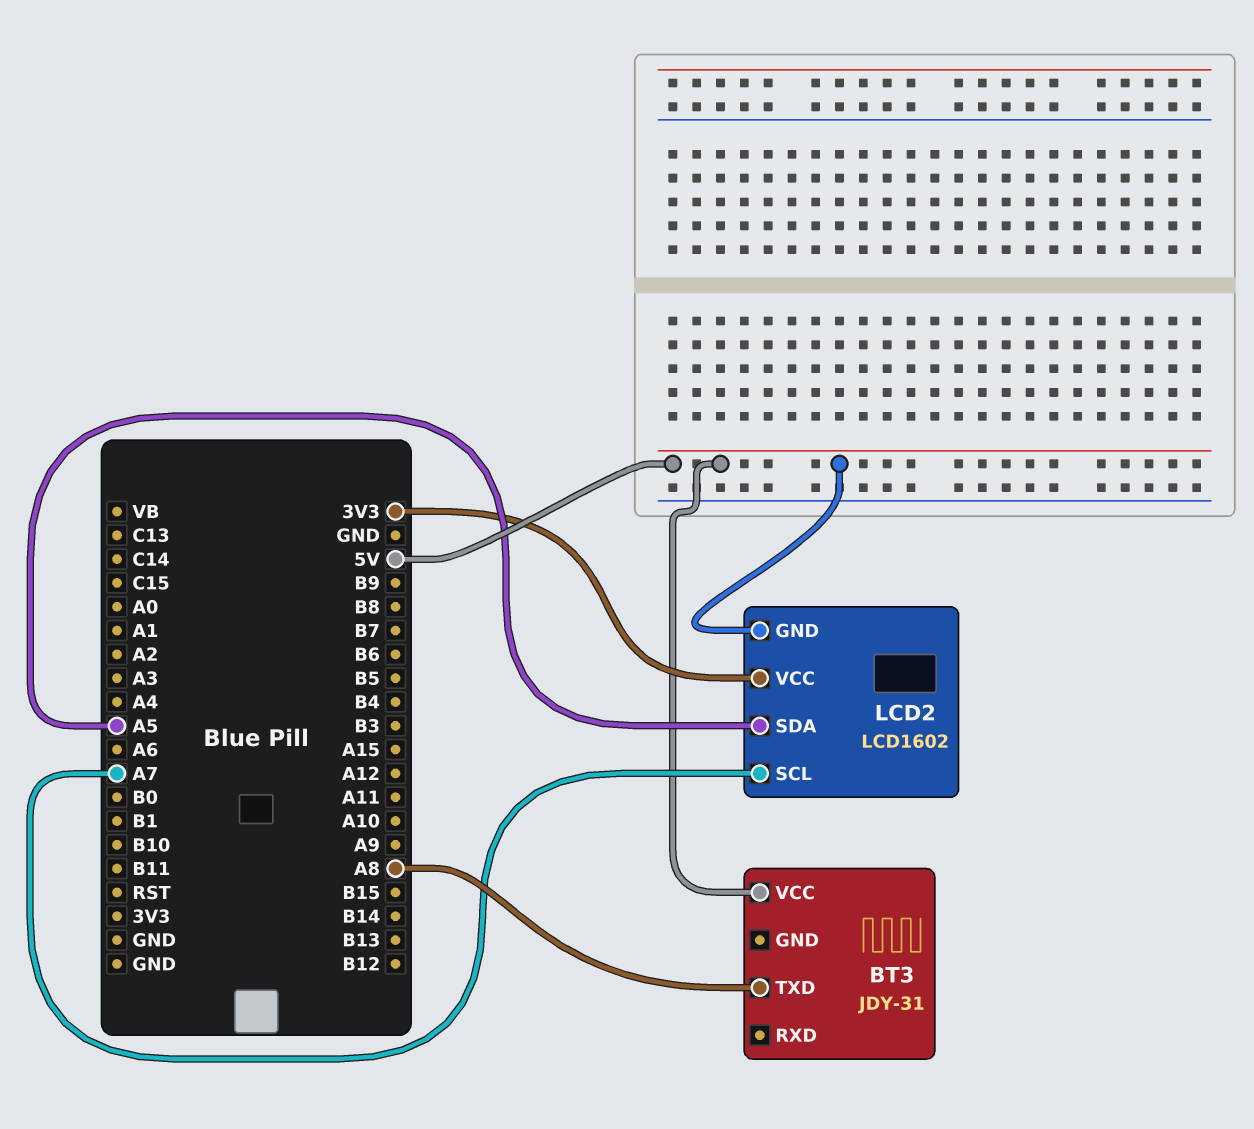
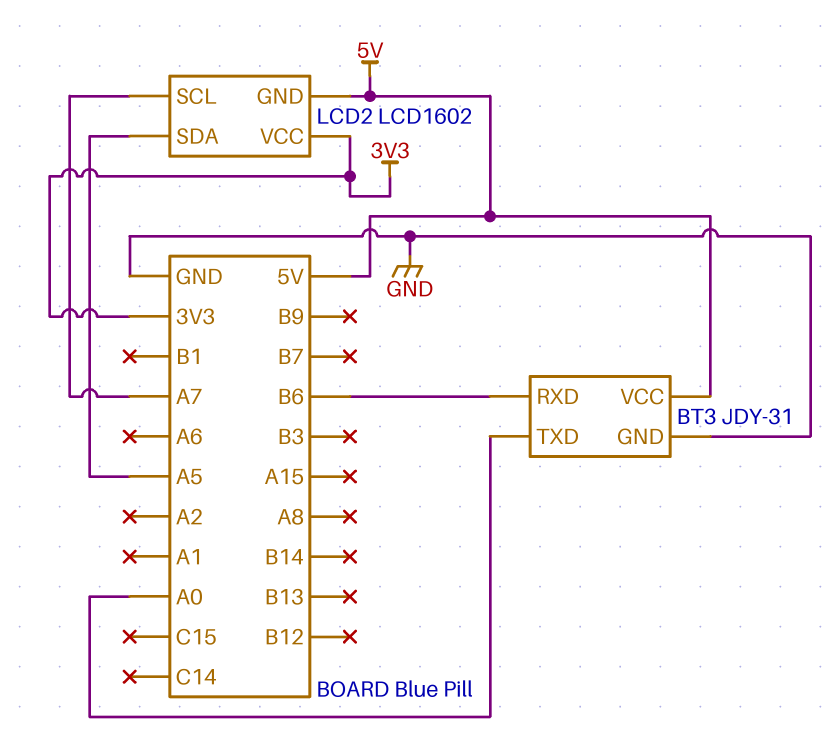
BT3 pin GND: none -> GND
BT3 pin RXD: none -> B6
BT3 pin TXD: A8 -> A0

